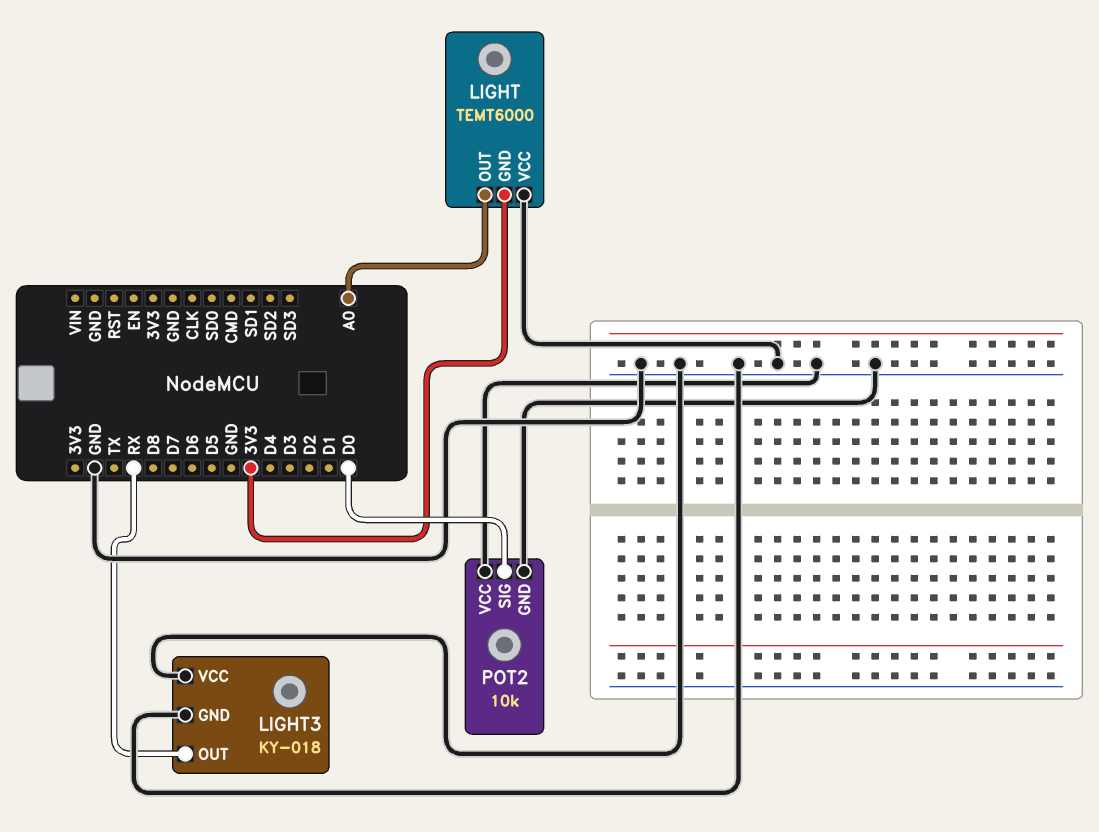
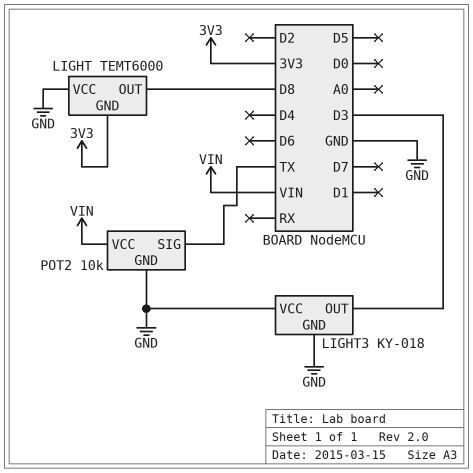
LIGHT pin OUT: A0 -> D8
LIGHT3 pin OUT: RX -> D3
POT2 pin SIG: D0 -> TX
POT2 pin VCC: GND -> VIN

